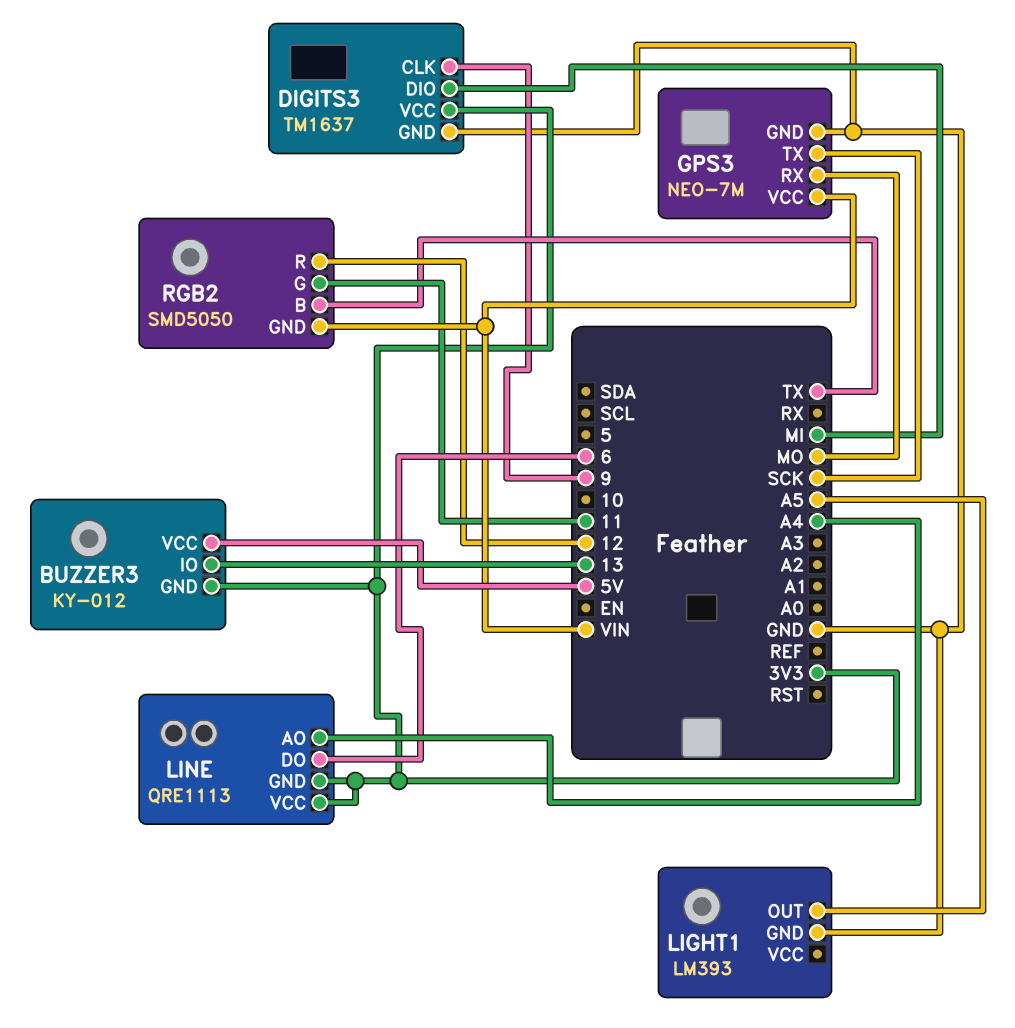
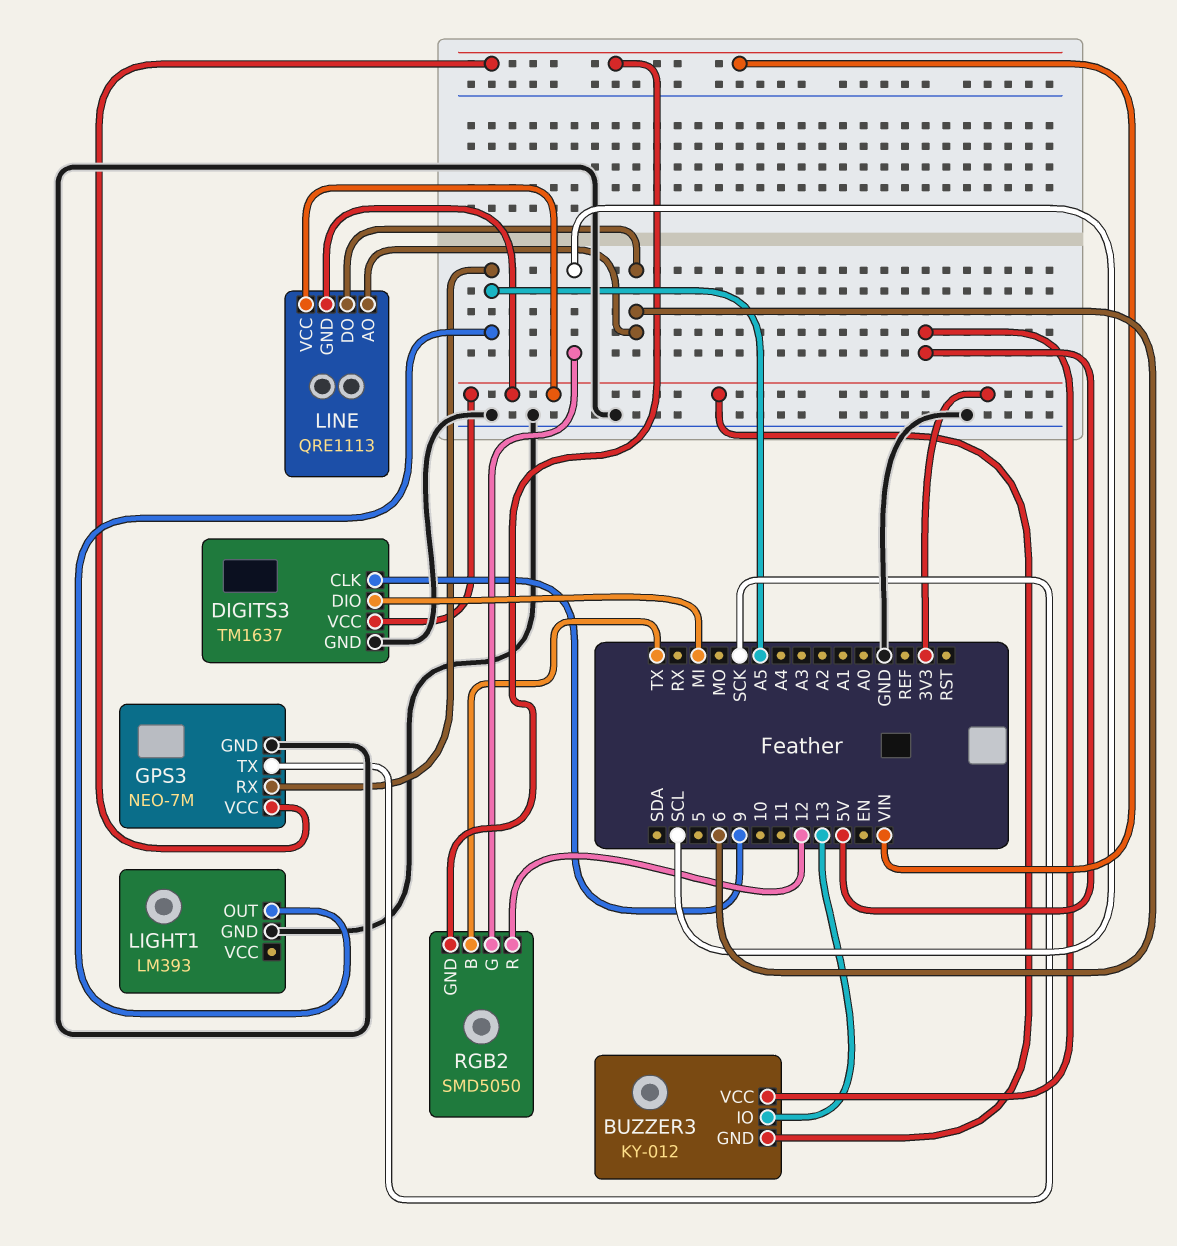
GPS3 pin RX: MO -> A5
LINE pin AO: A4 -> 6
RGB2 pin G: 11 -> SCL

